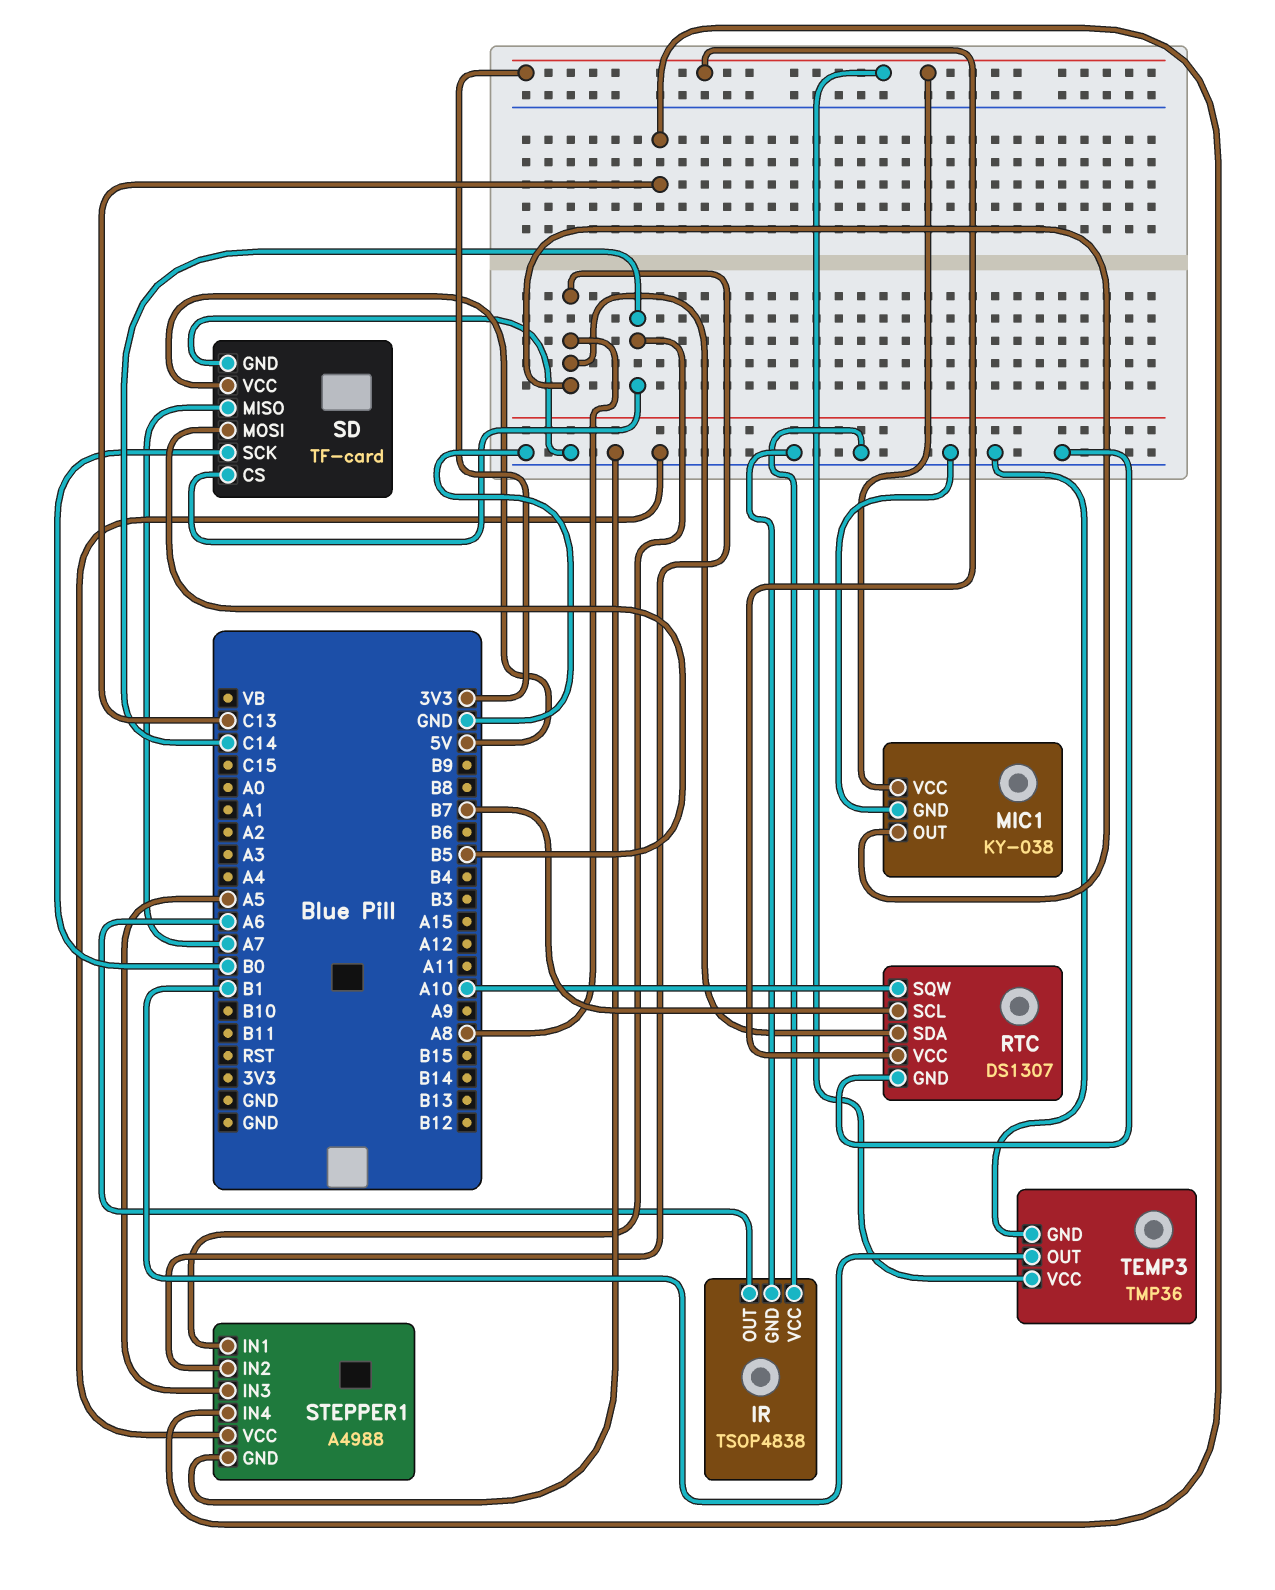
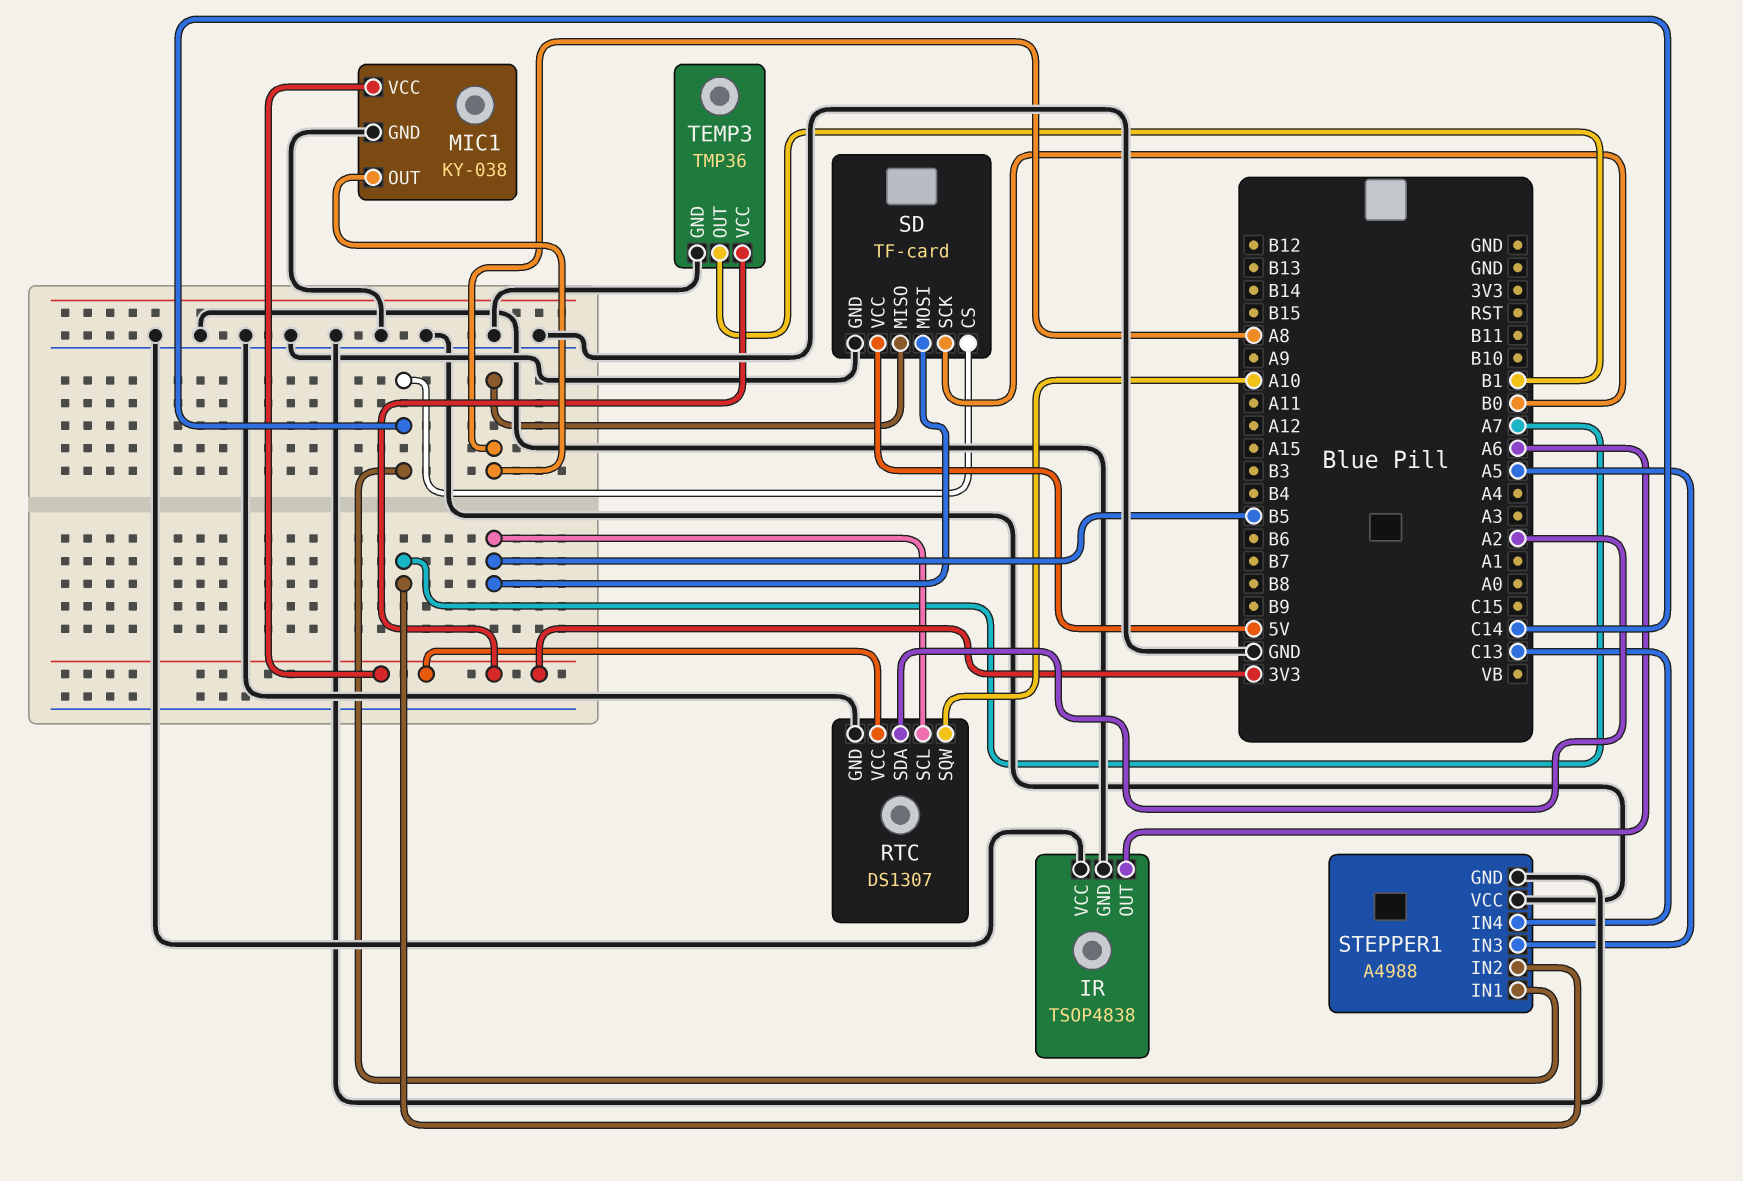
RTC pin SCL: B7 -> B5
RTC pin SDA: A8 -> A2
SD pin MISO: A7 -> A8
STEPPER1 pin IN2: A8 -> A7

